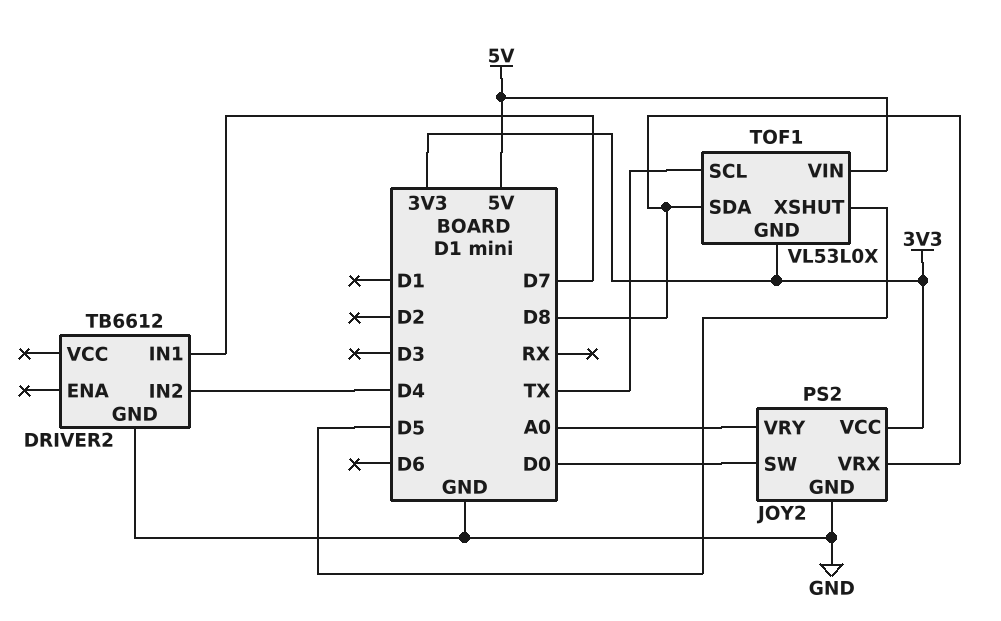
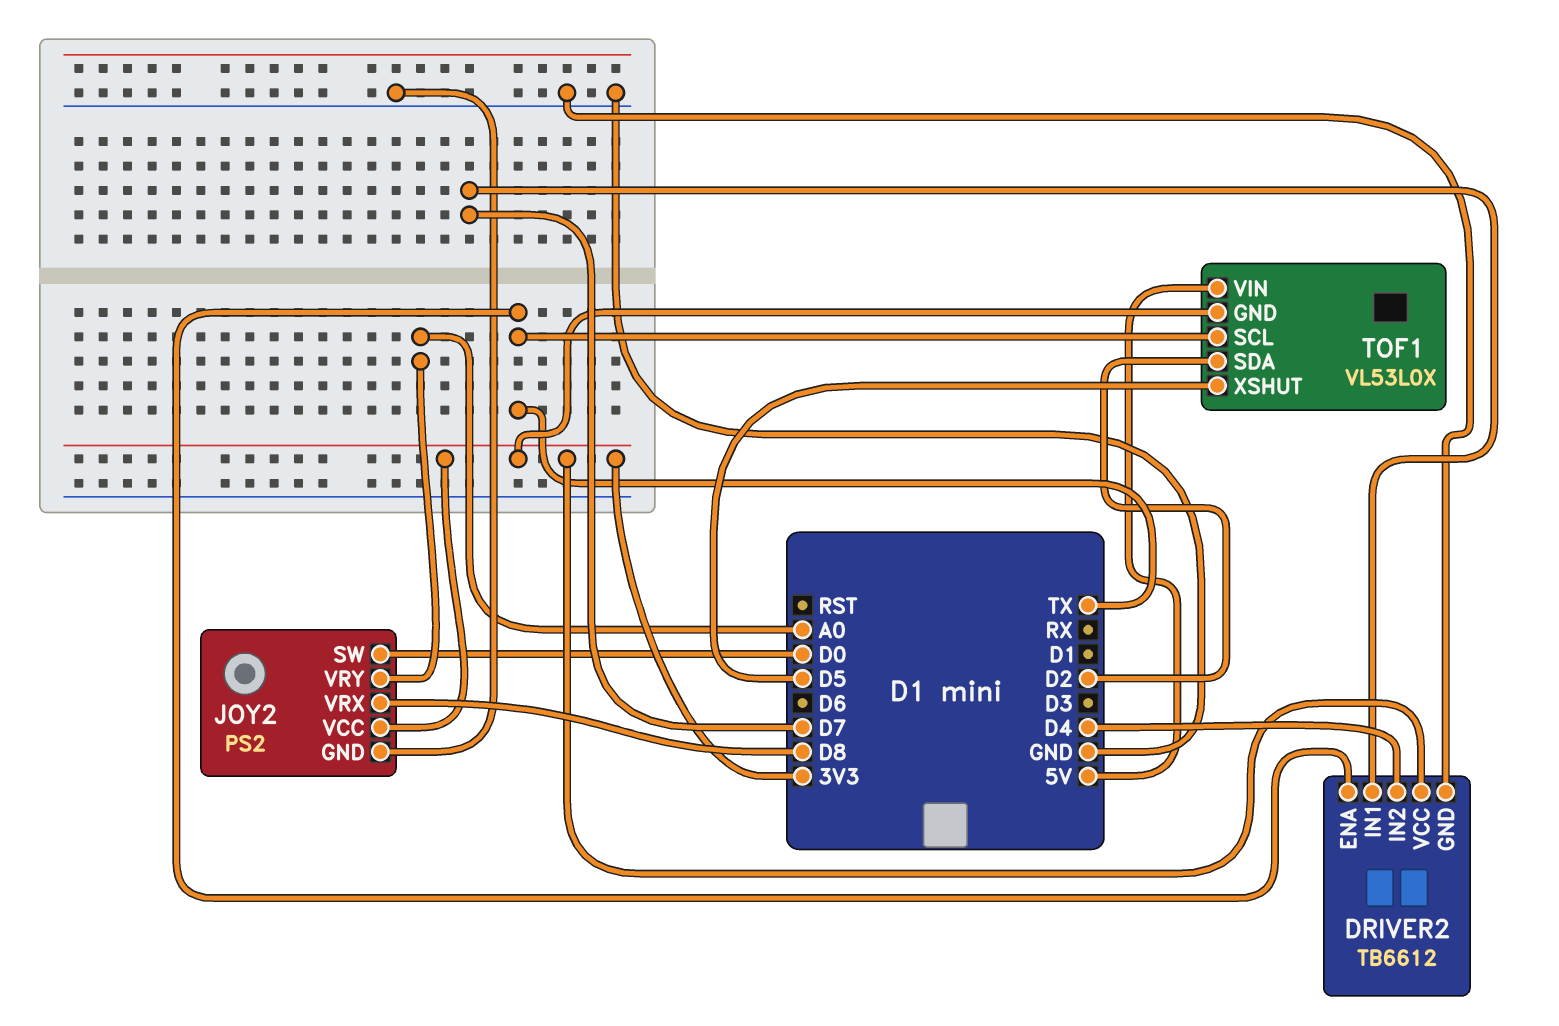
DRIVER2 pin ENA: none -> TX
DRIVER2 pin VCC: none -> 3V3
TOF1 pin SDA: D8 -> D2

